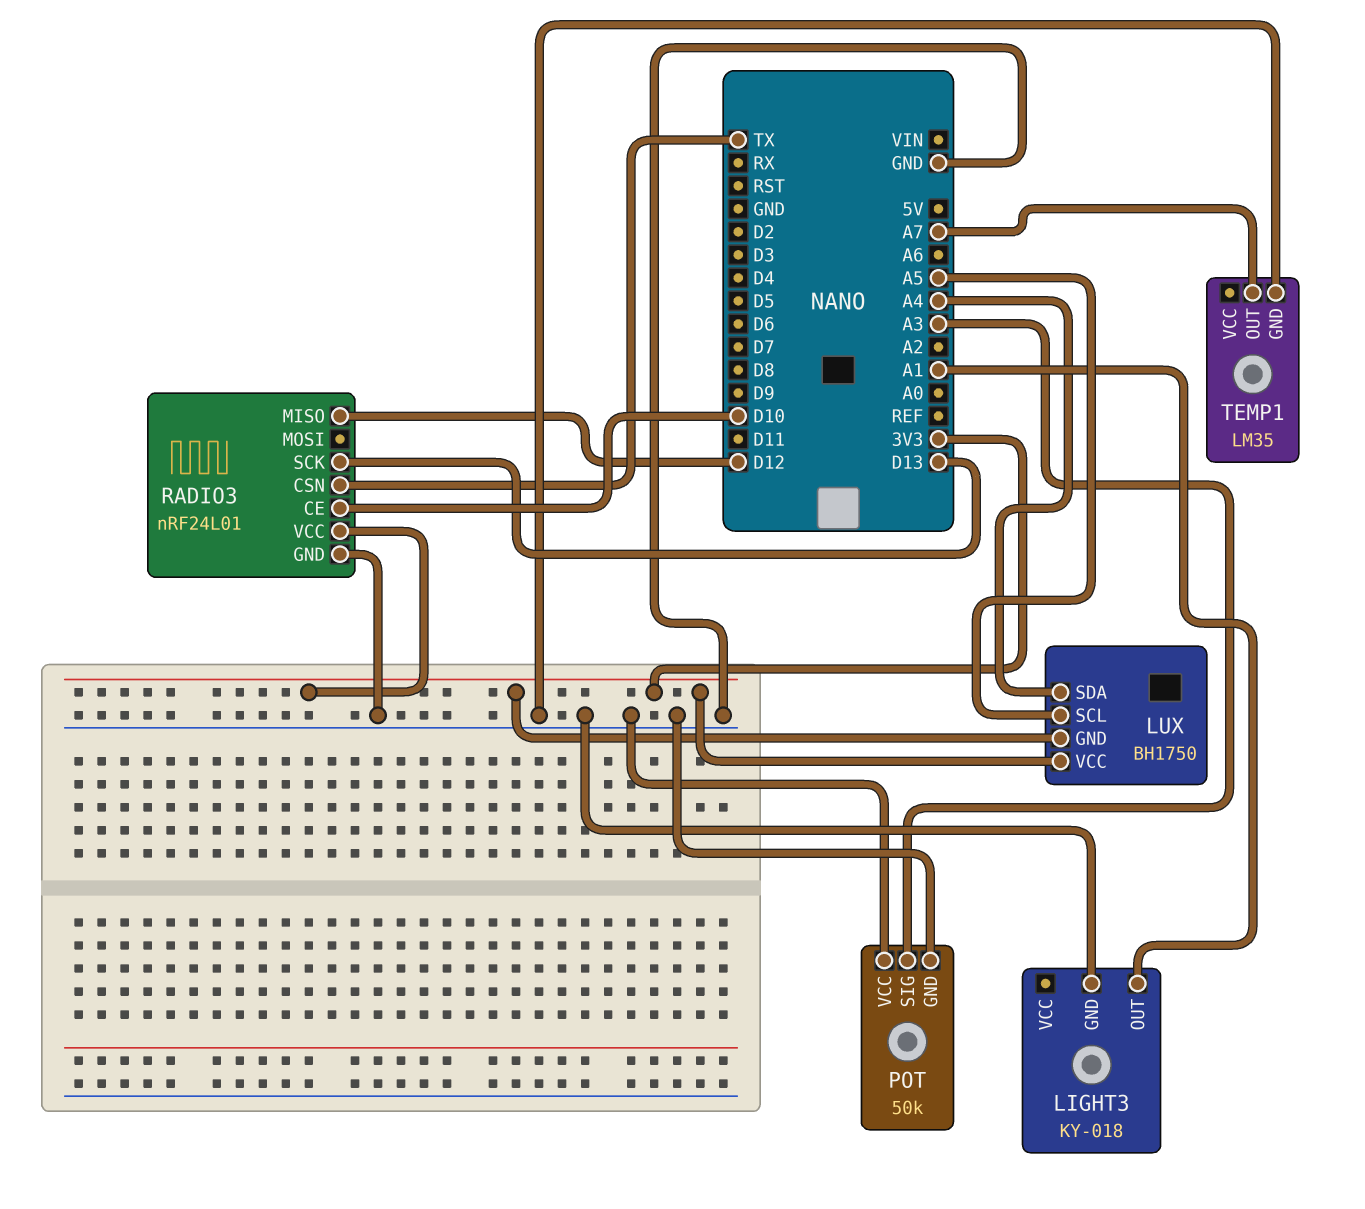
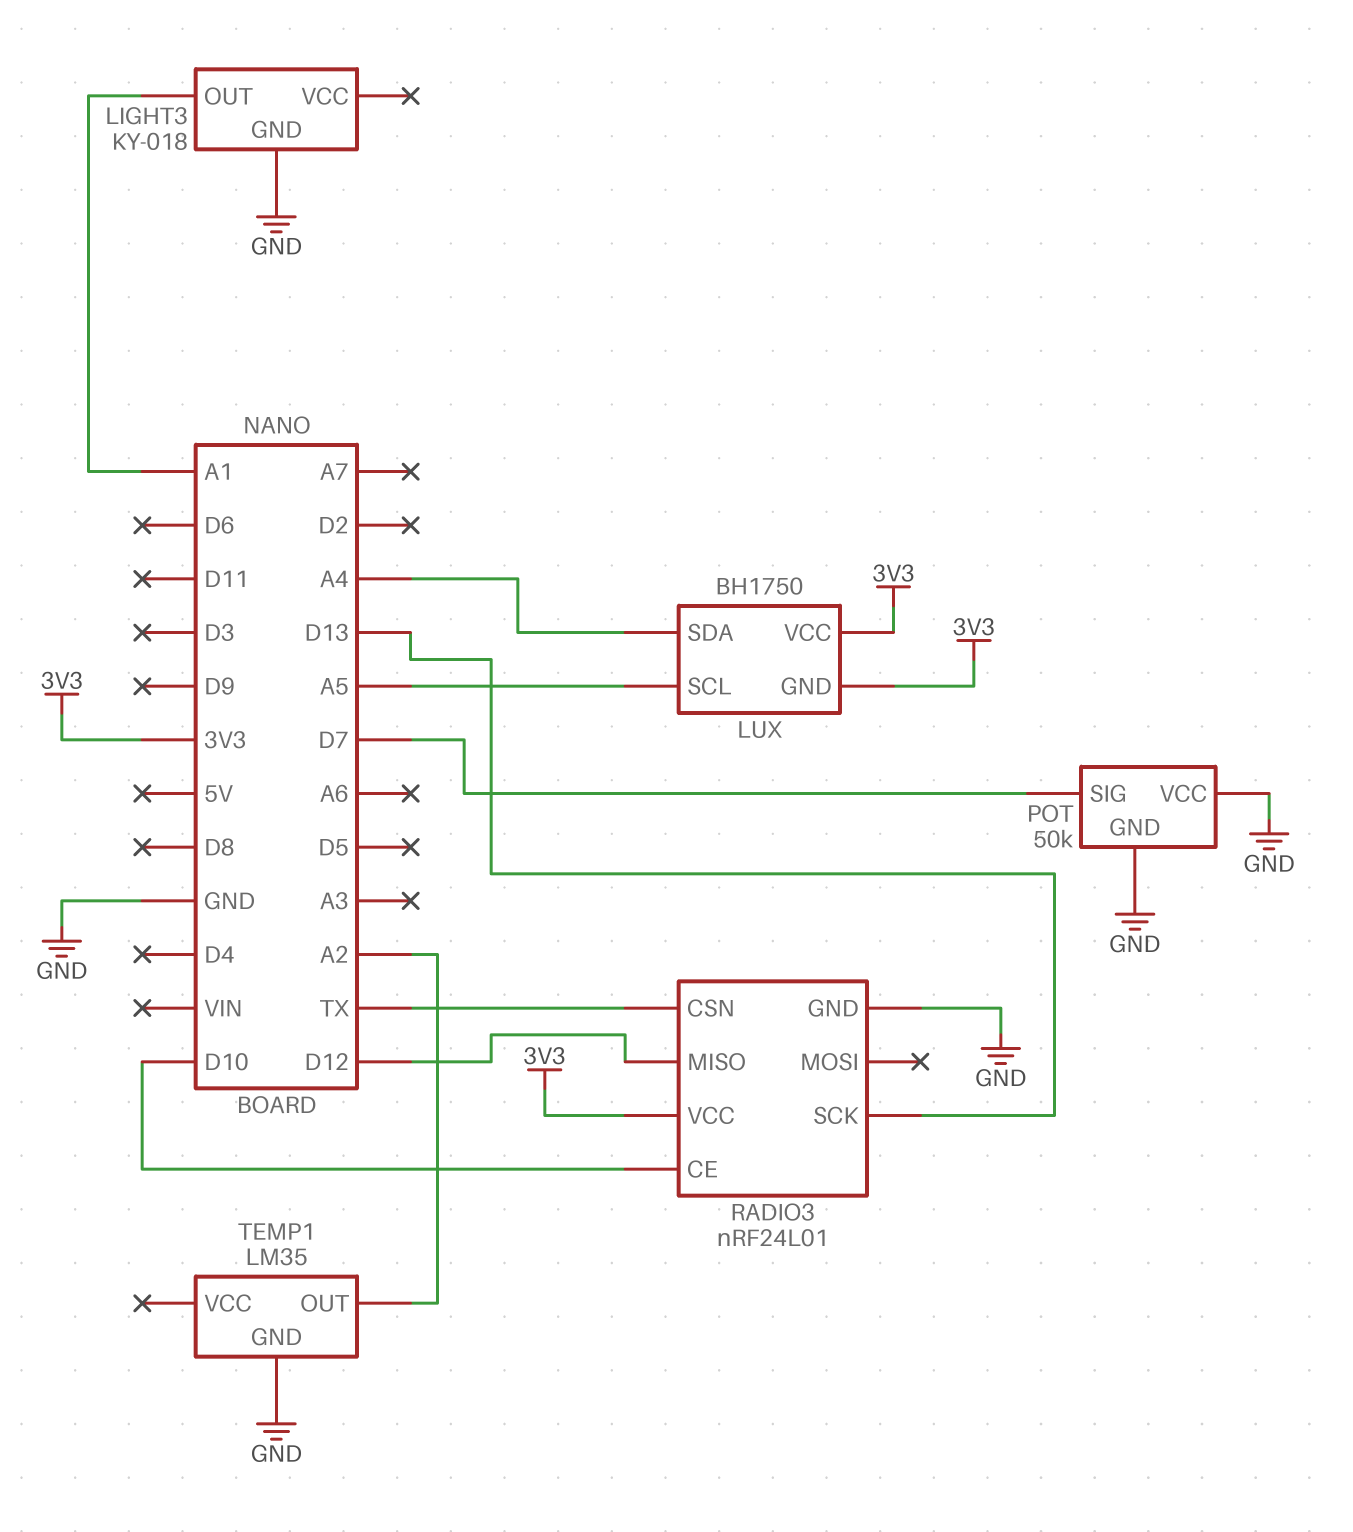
POT pin SIG: A3 -> D7
TEMP1 pin OUT: A7 -> A2

